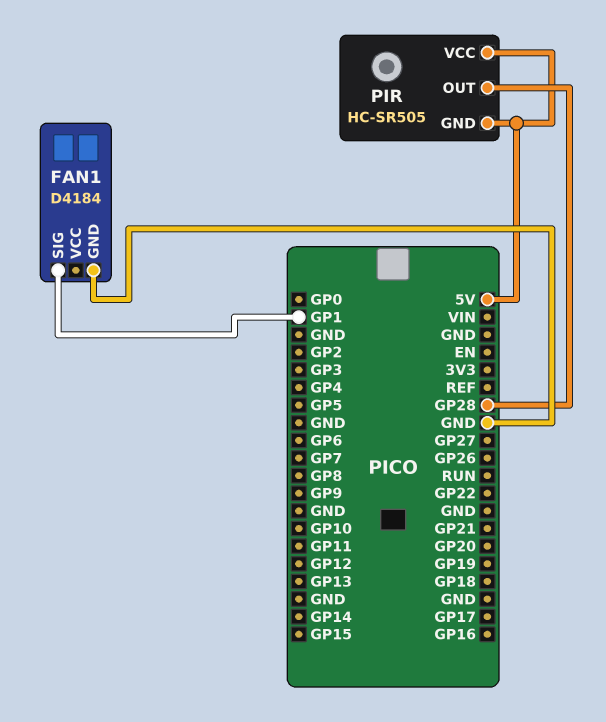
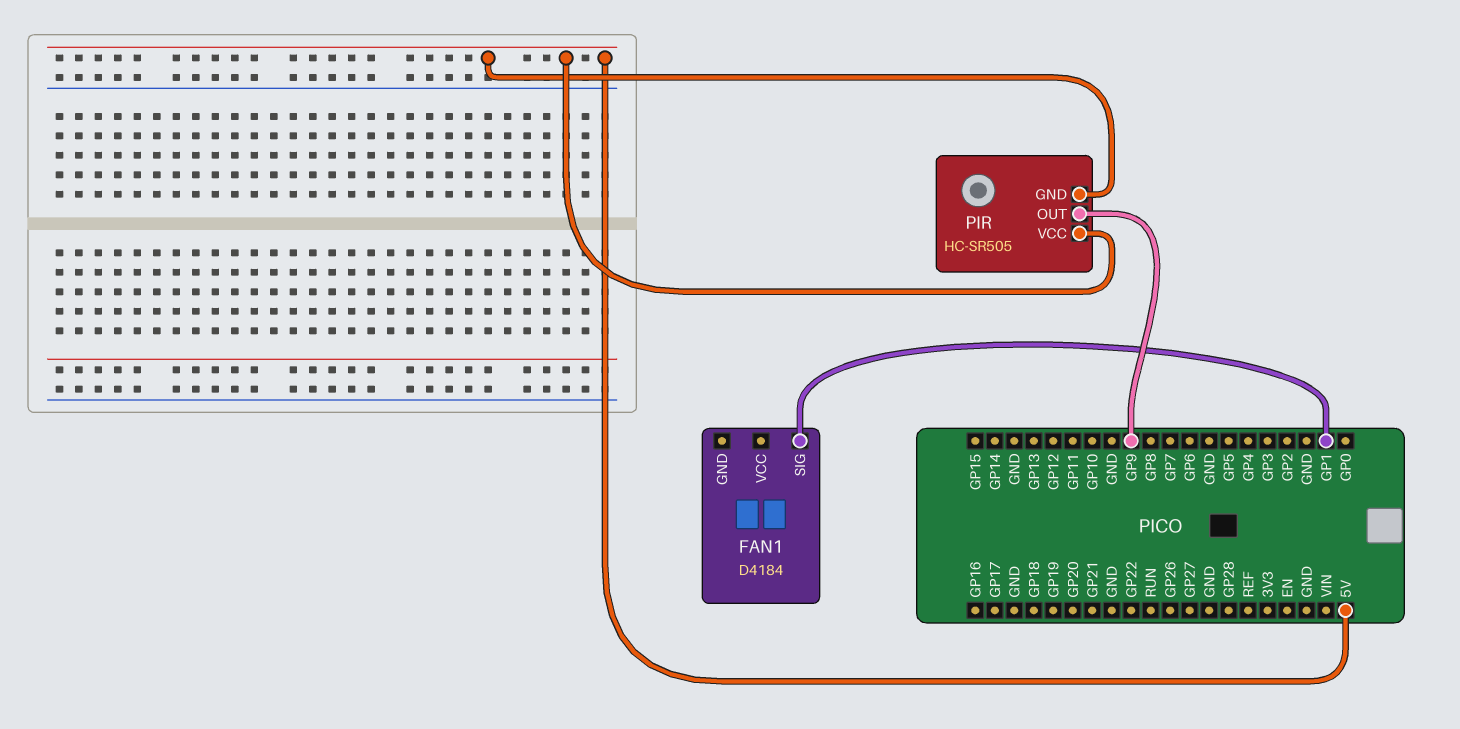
FAN1 pin GND: GND -> none
PIR pin OUT: GP28 -> GP9

